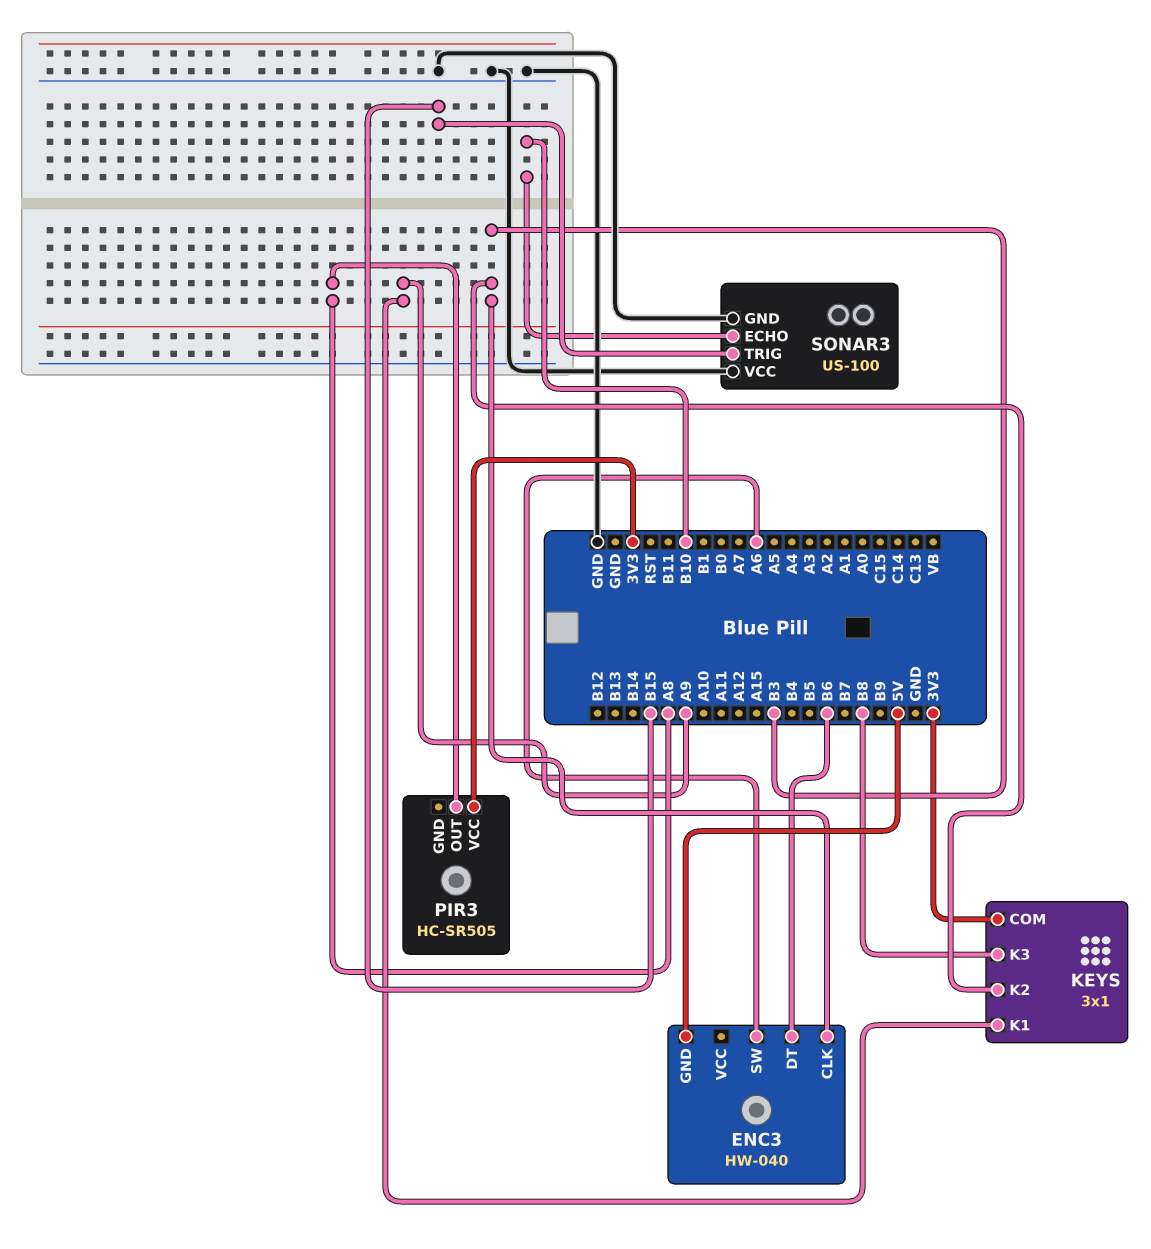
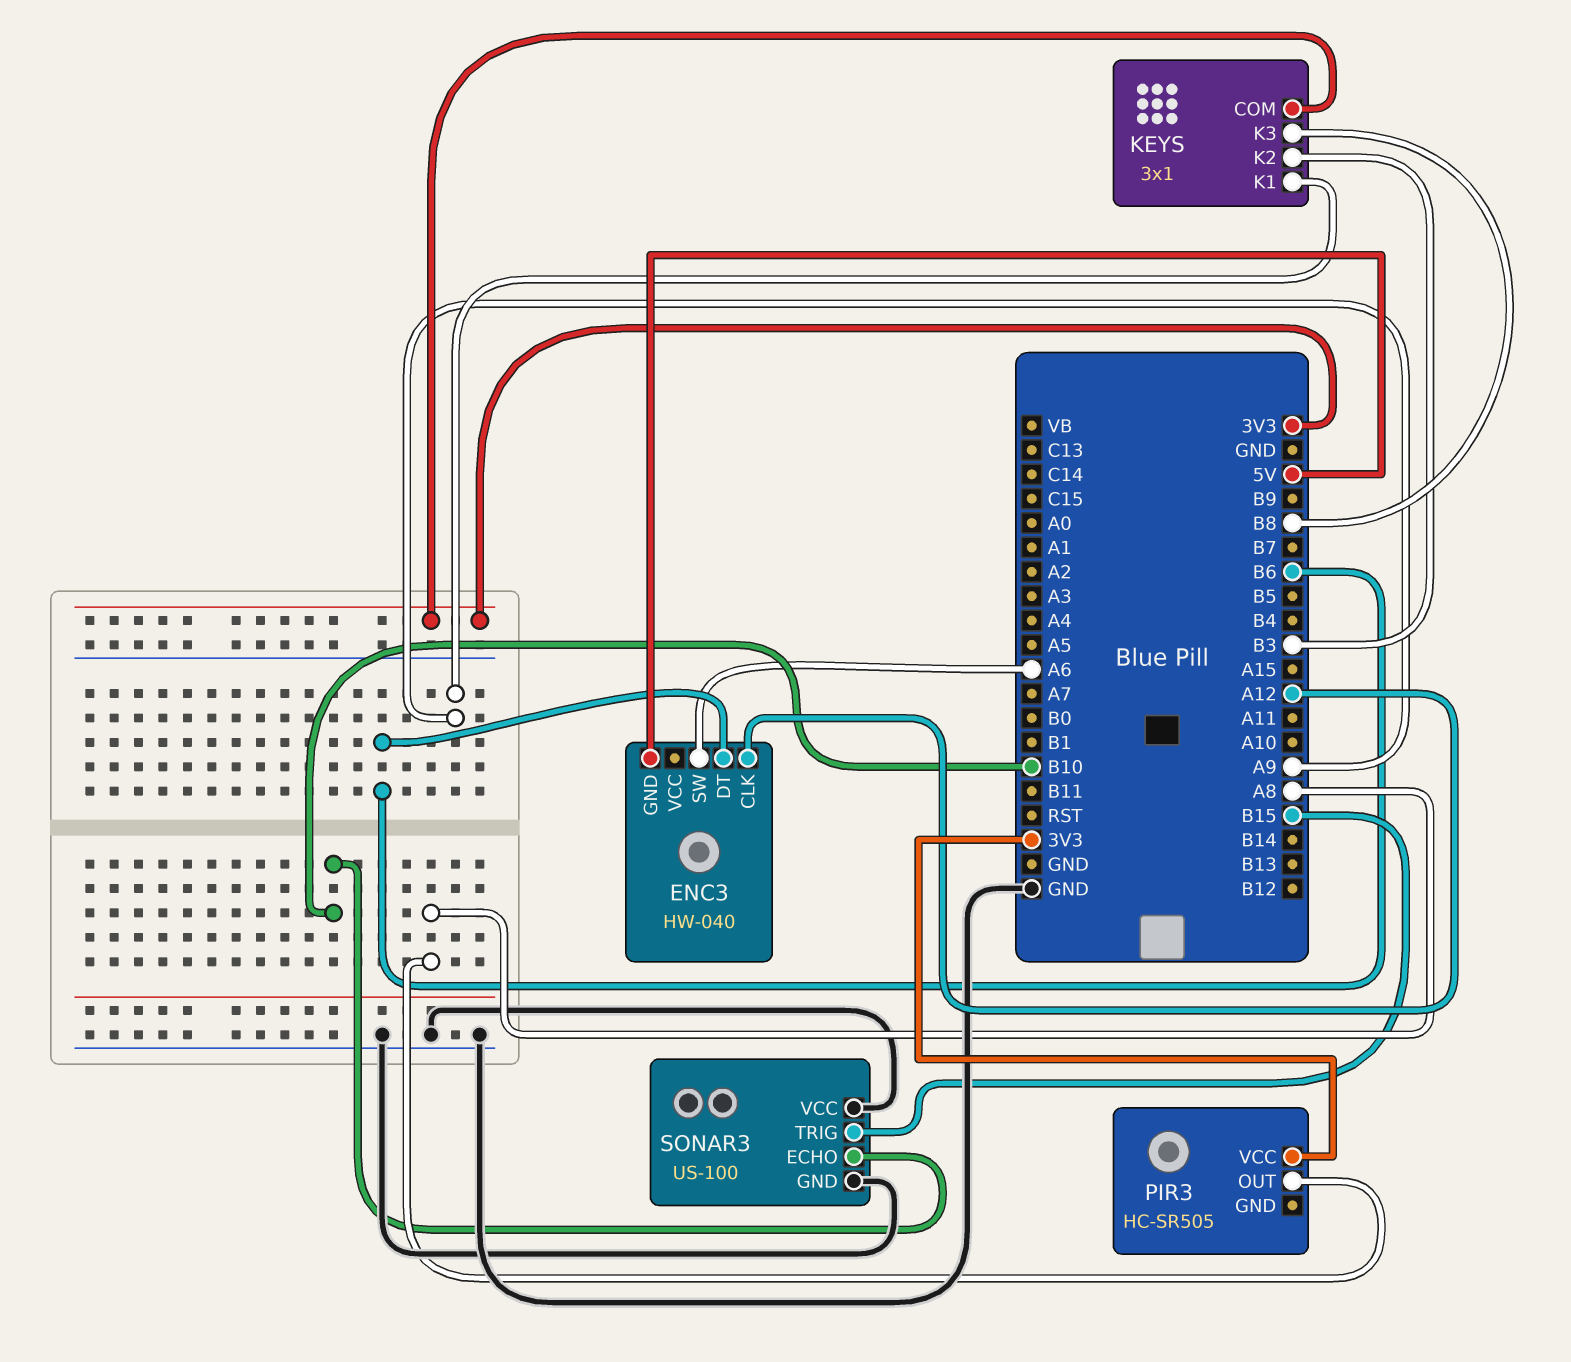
ENC3 pin CLK: B3 -> A12

